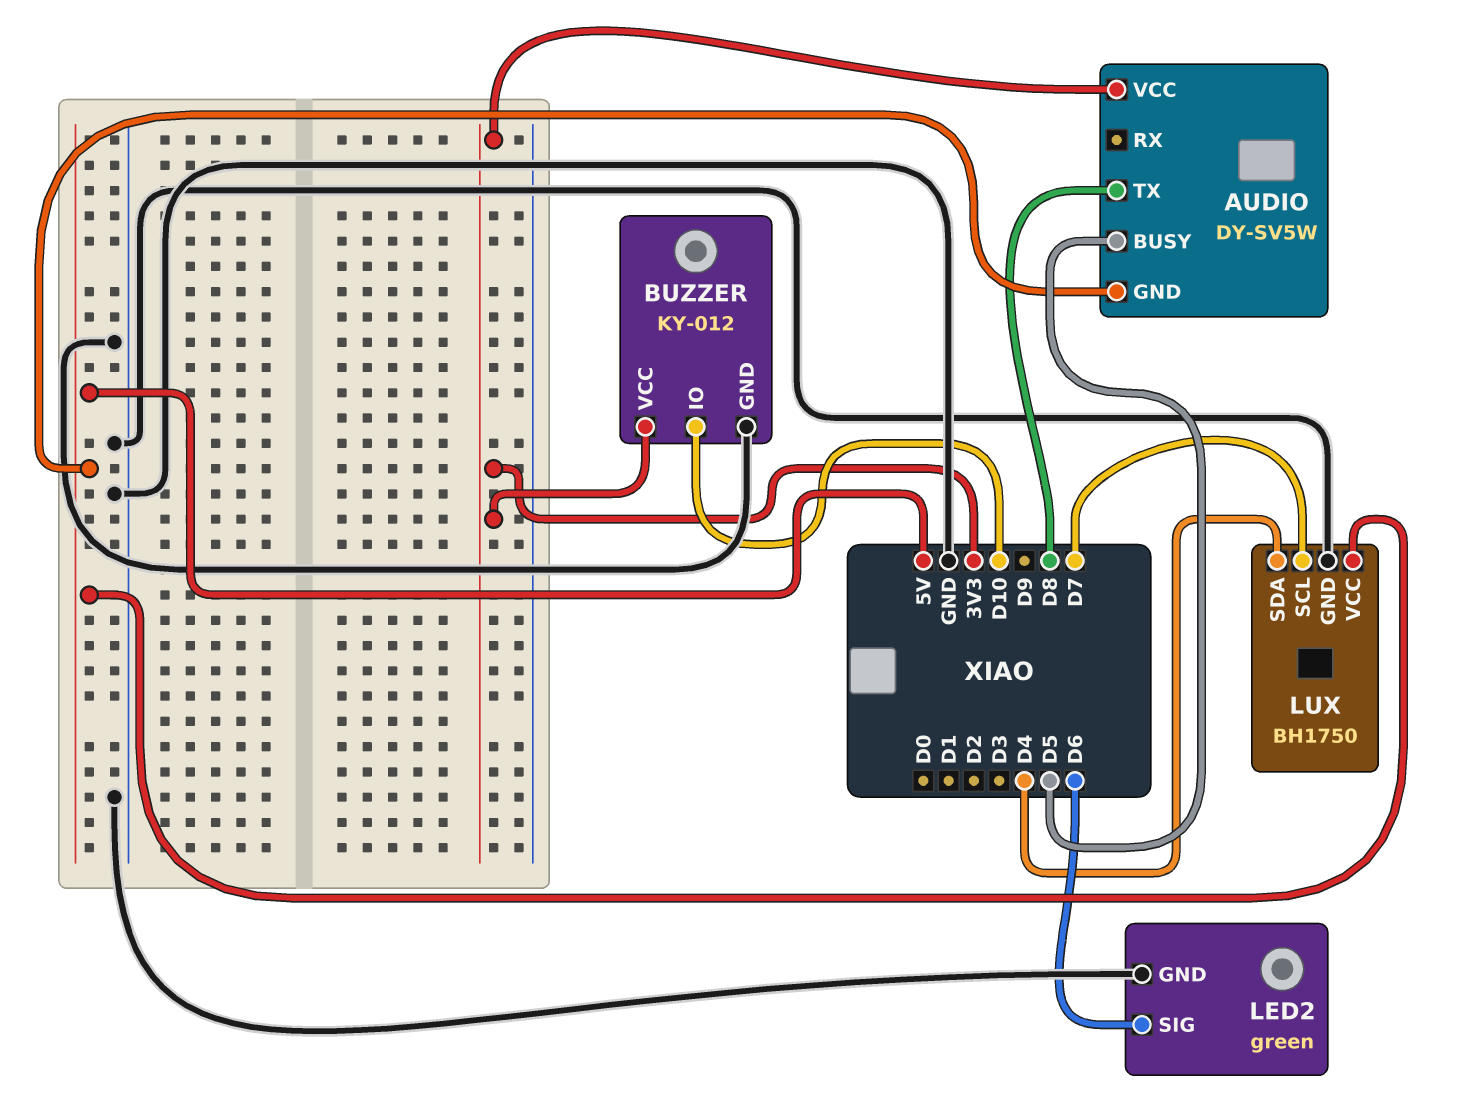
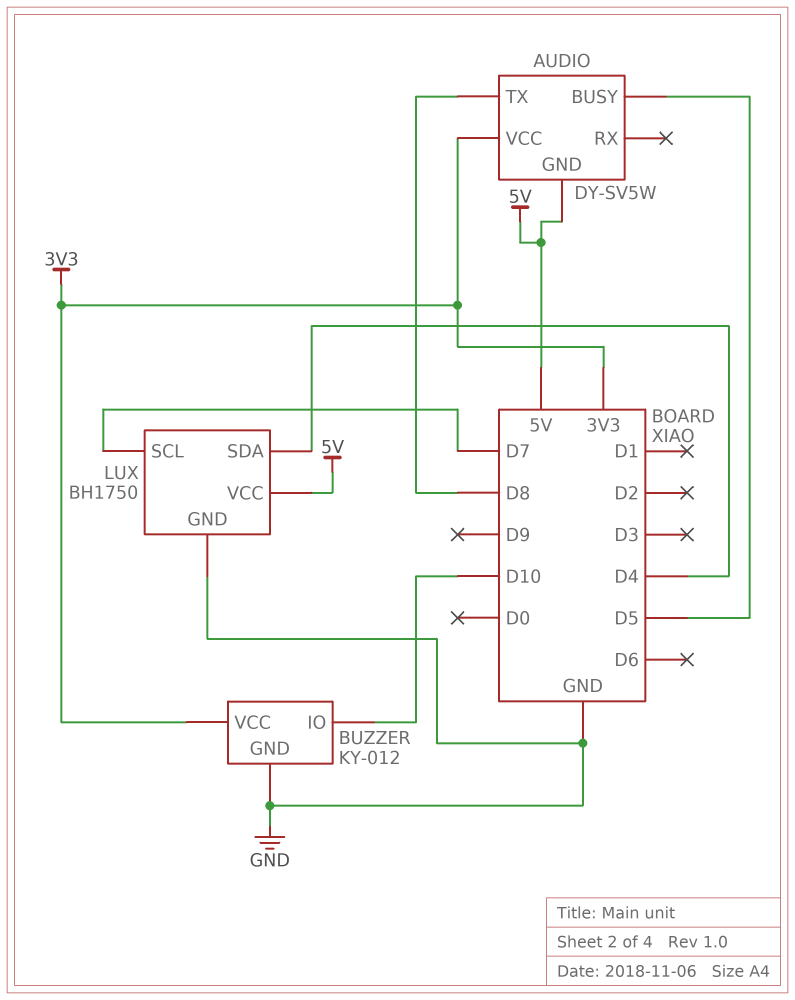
LED2: green -> none
LED2 pin GND: GND -> none
LED2 pin SIG: D6 -> none

